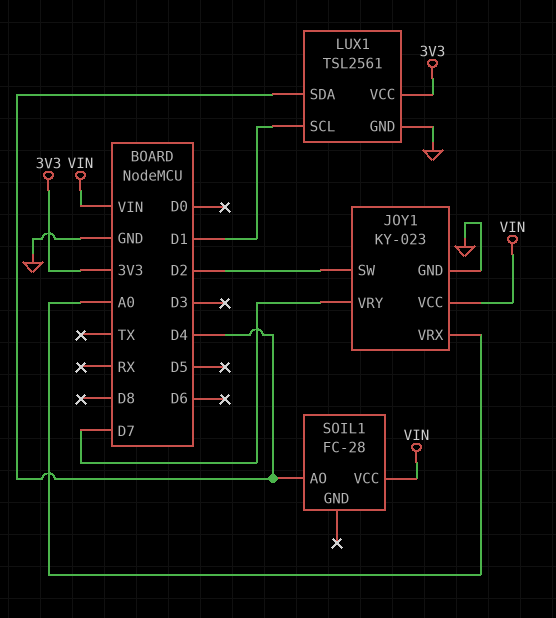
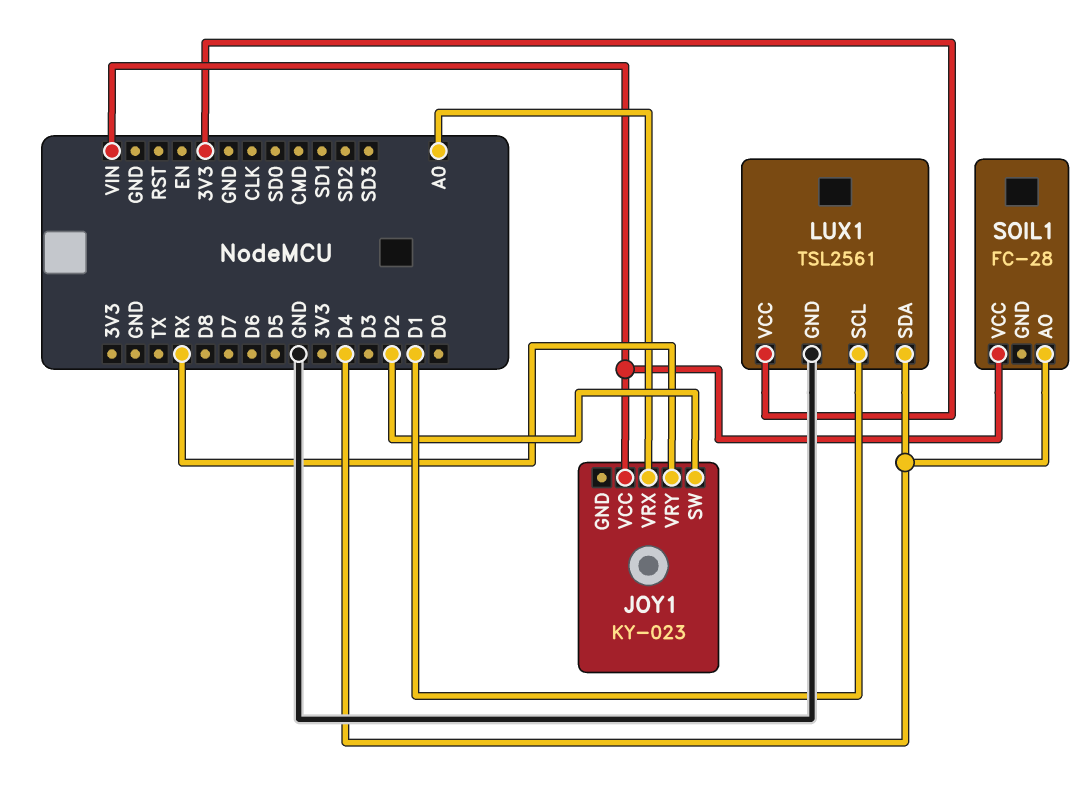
JOY1 pin GND: GND -> none
JOY1 pin VRY: D7 -> RX

